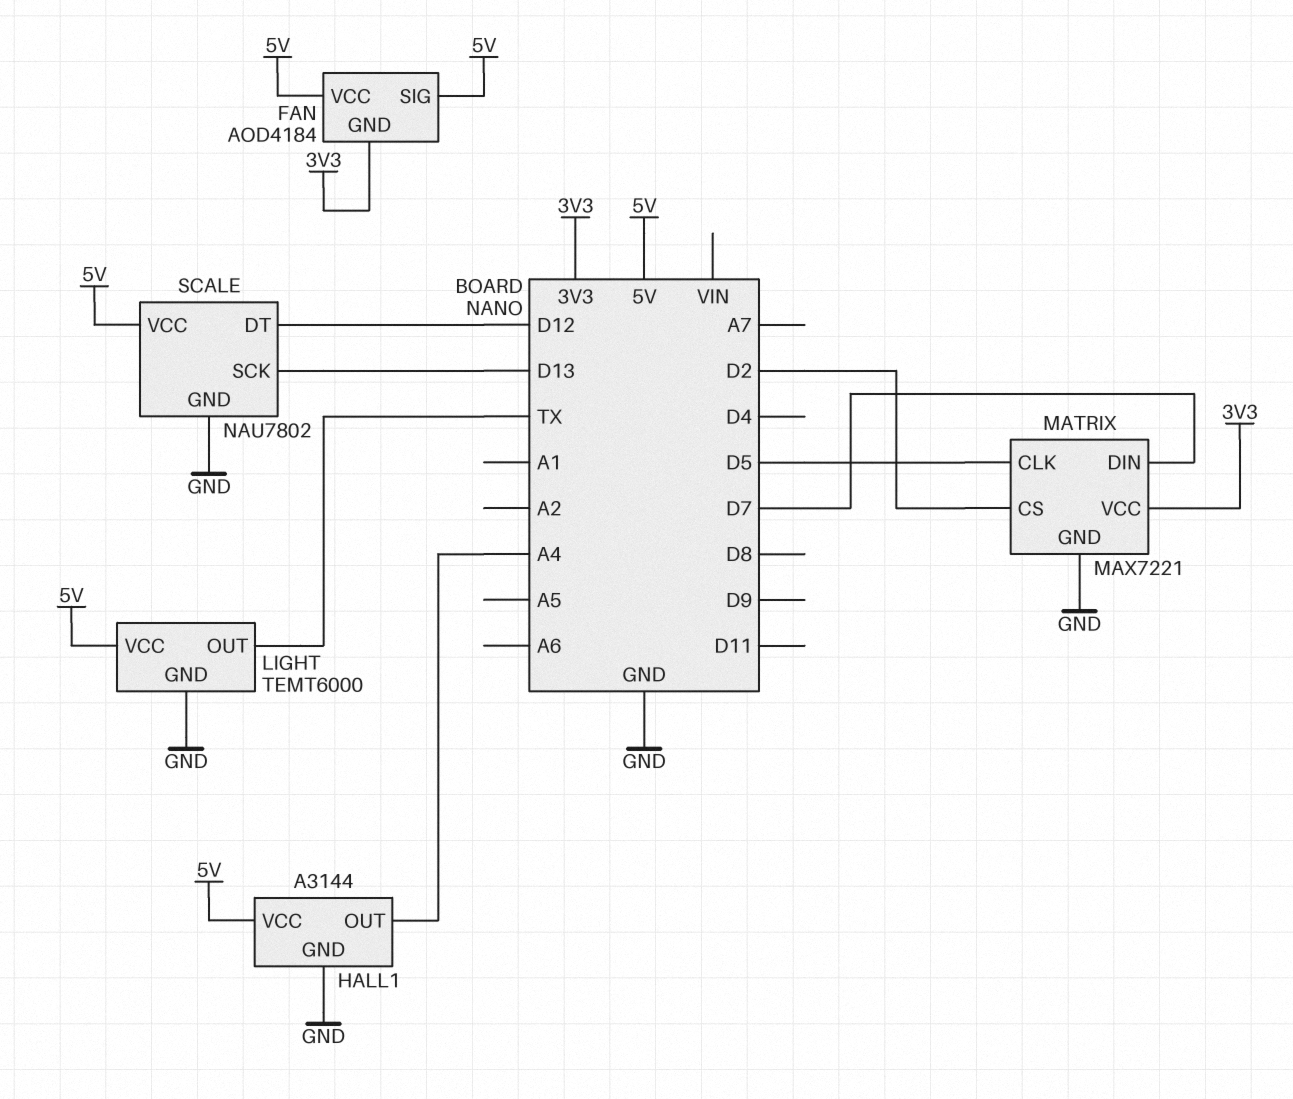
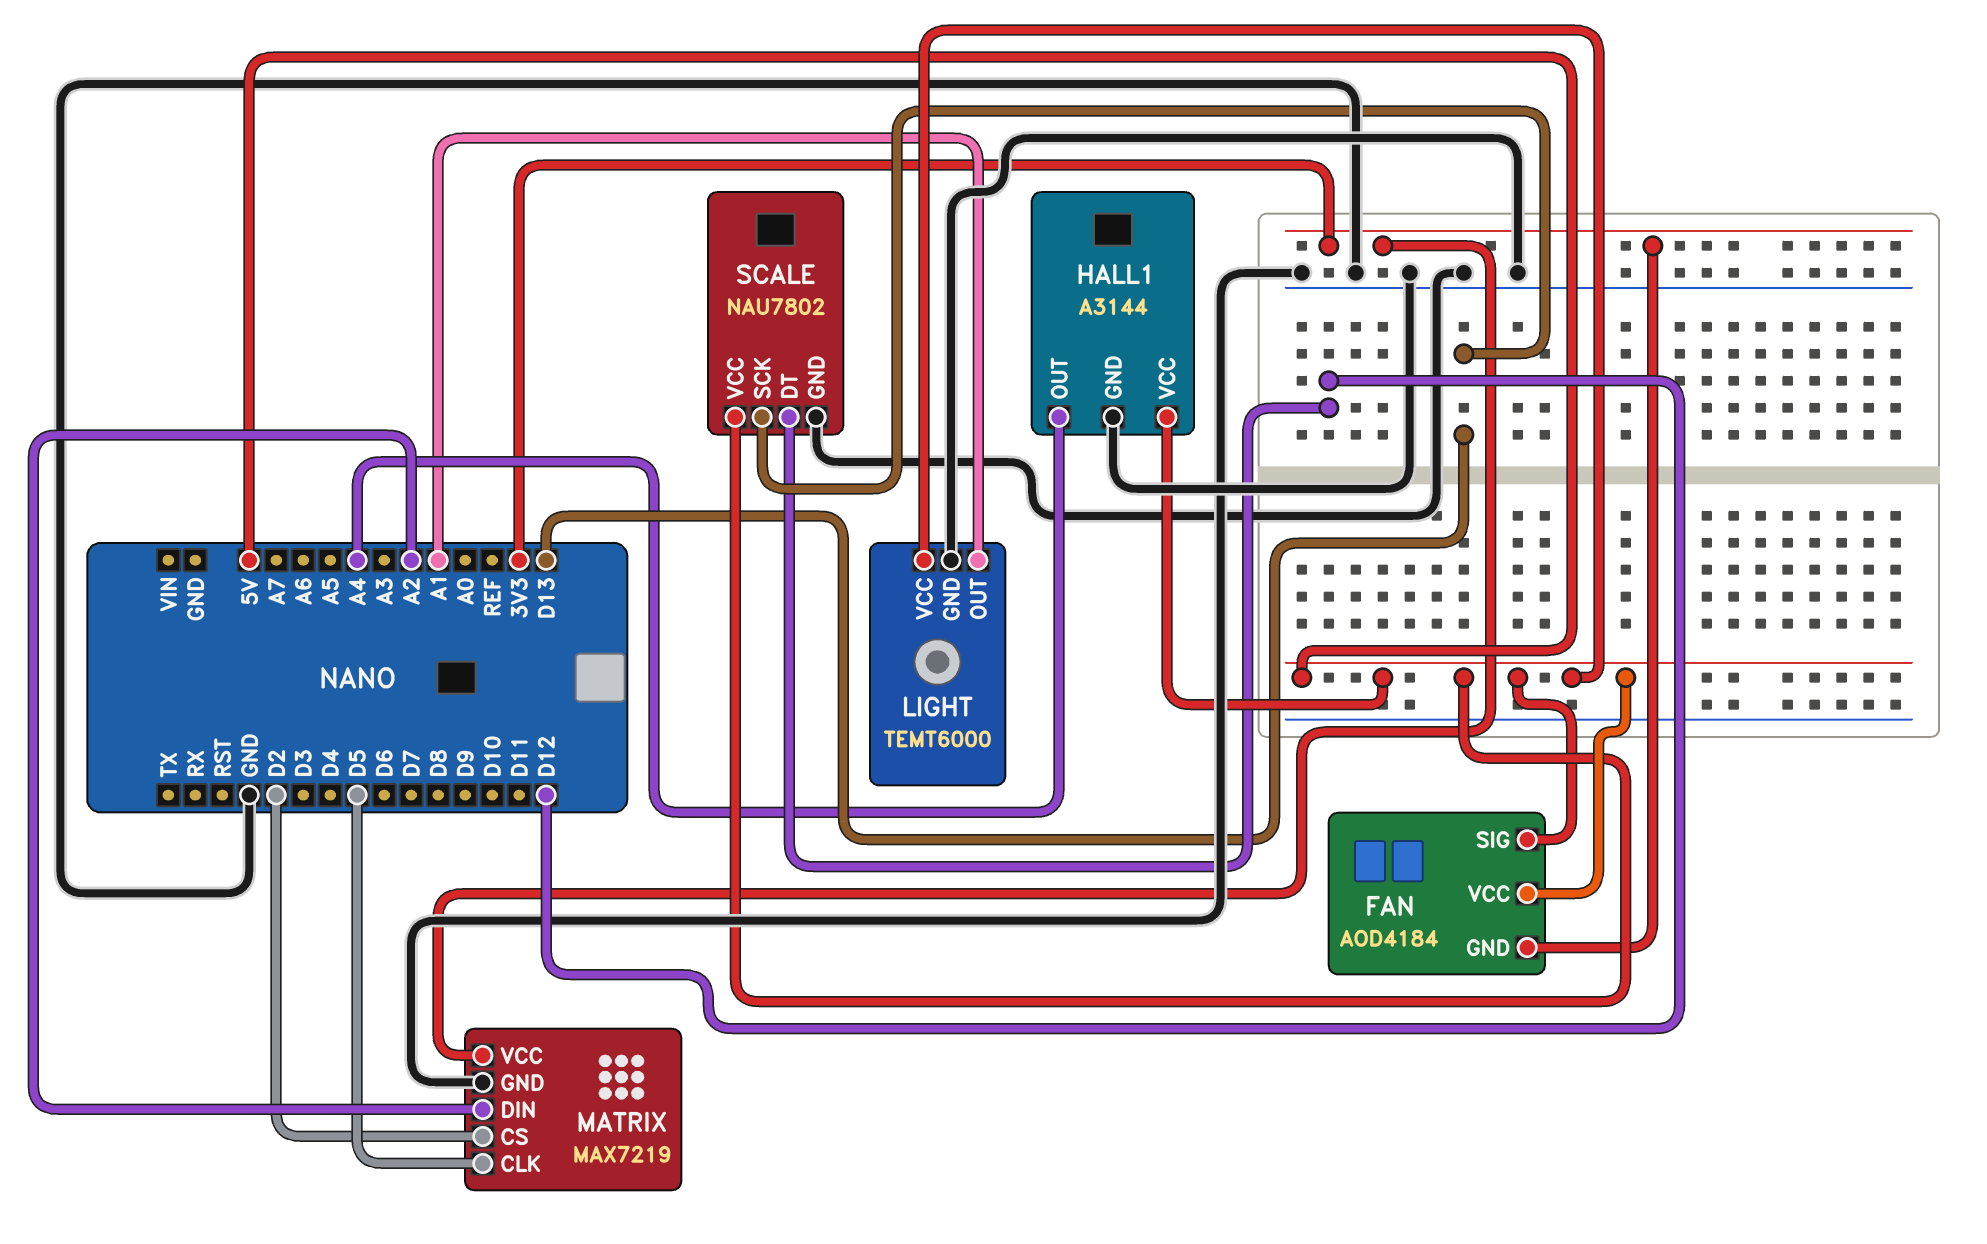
LIGHT pin OUT: TX -> A1
MATRIX: MAX7221 -> MAX7219
MATRIX pin DIN: D7 -> A2

